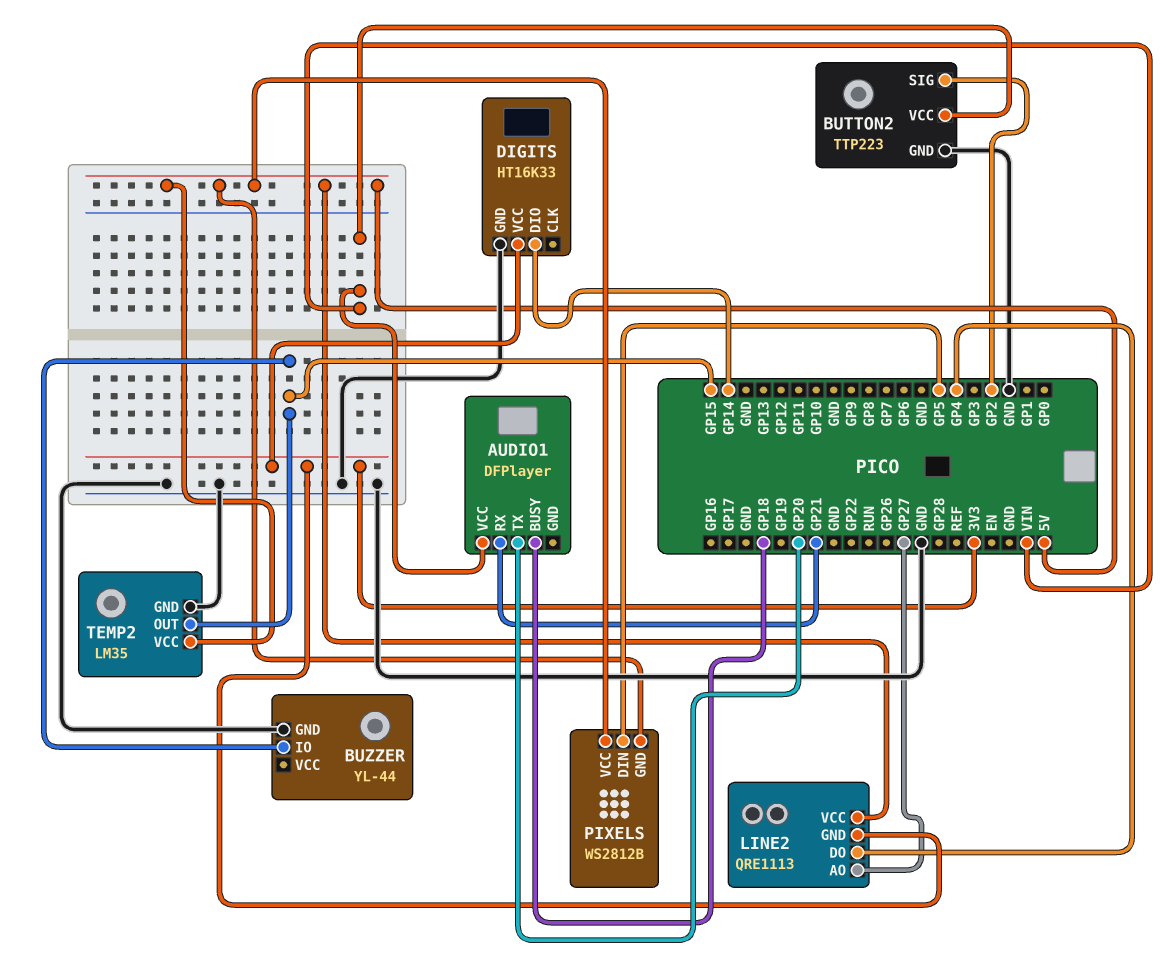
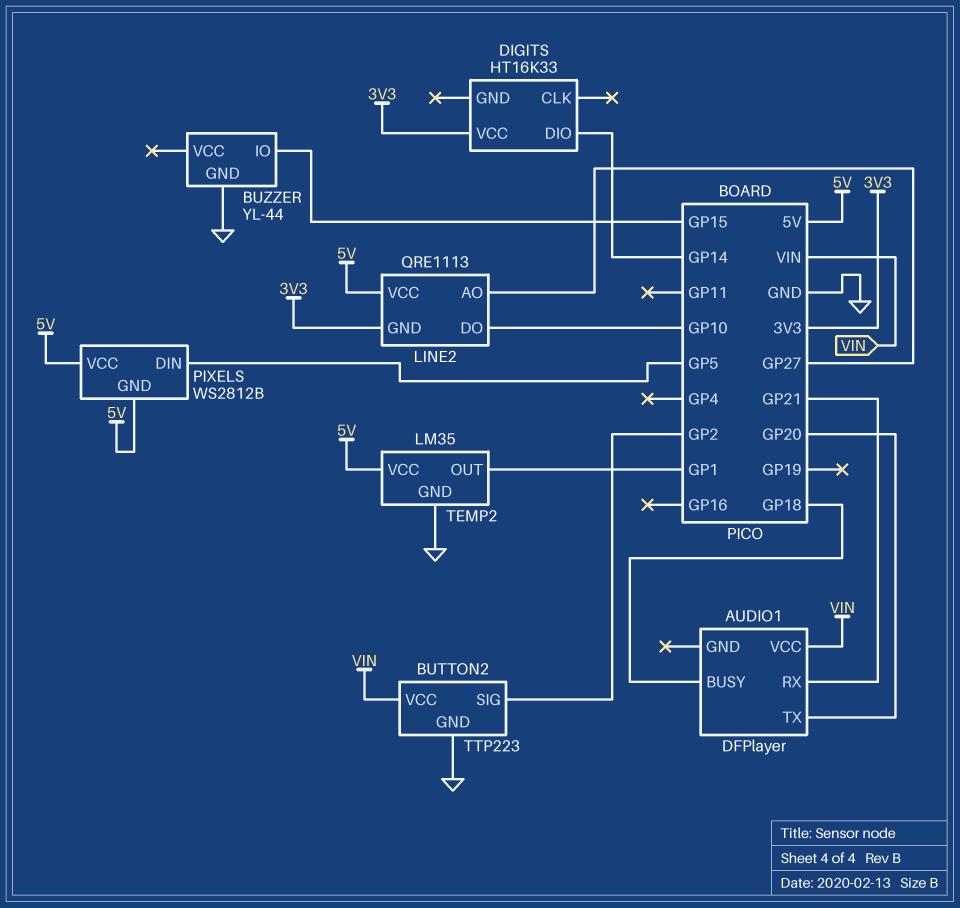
DIGITS pin GND: GND -> none
LINE2 pin DO: GP4 -> GP10
TEMP2 pin OUT: GP15 -> GP1

